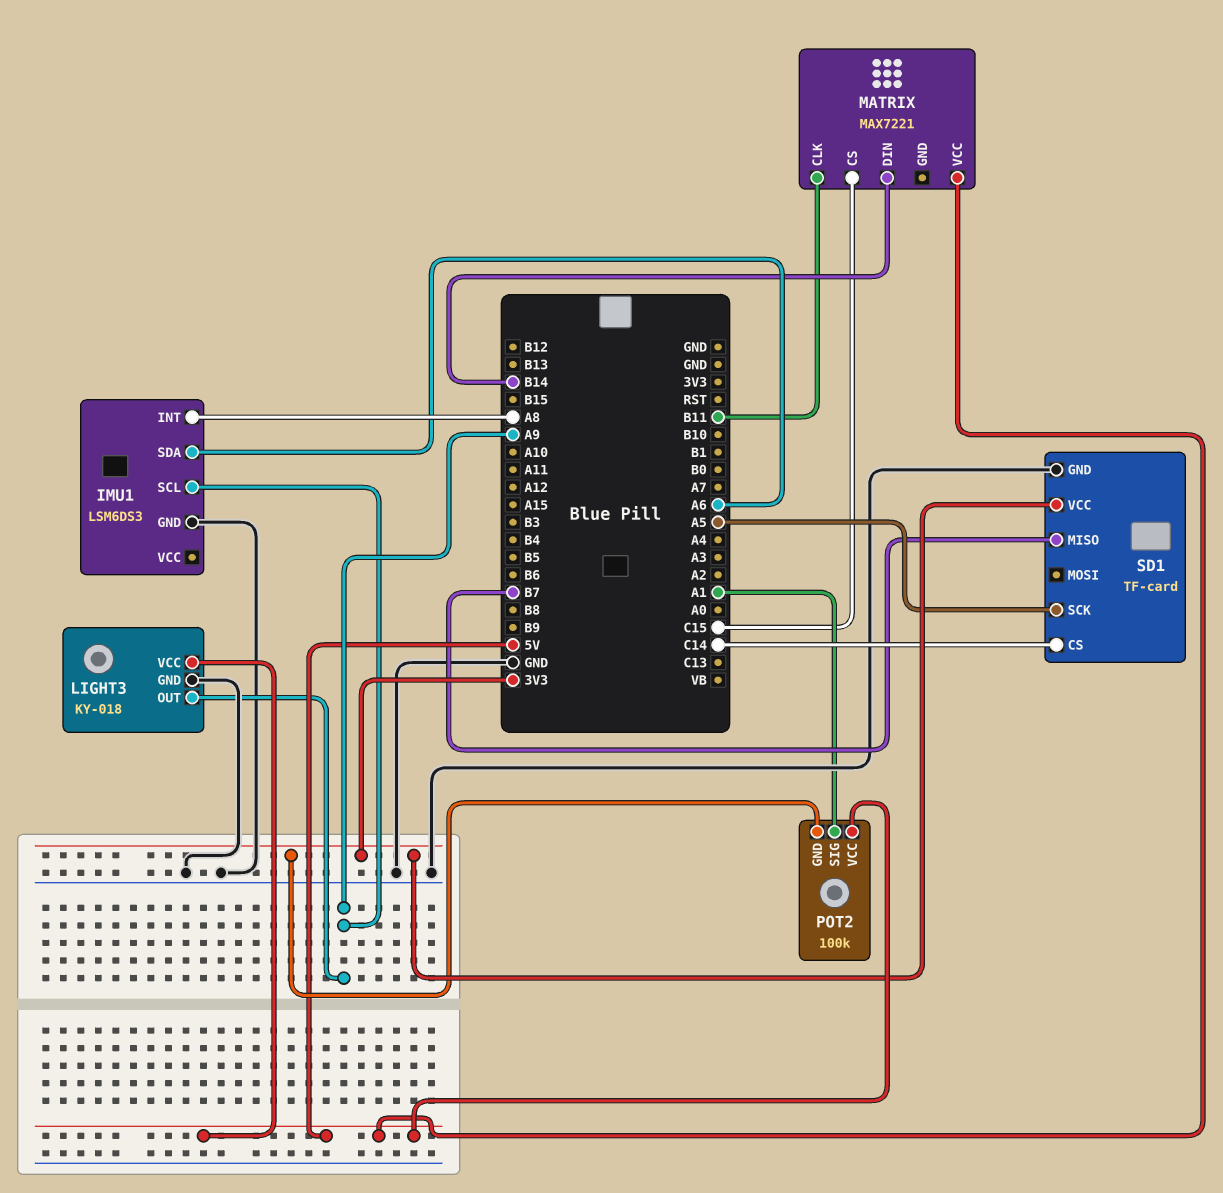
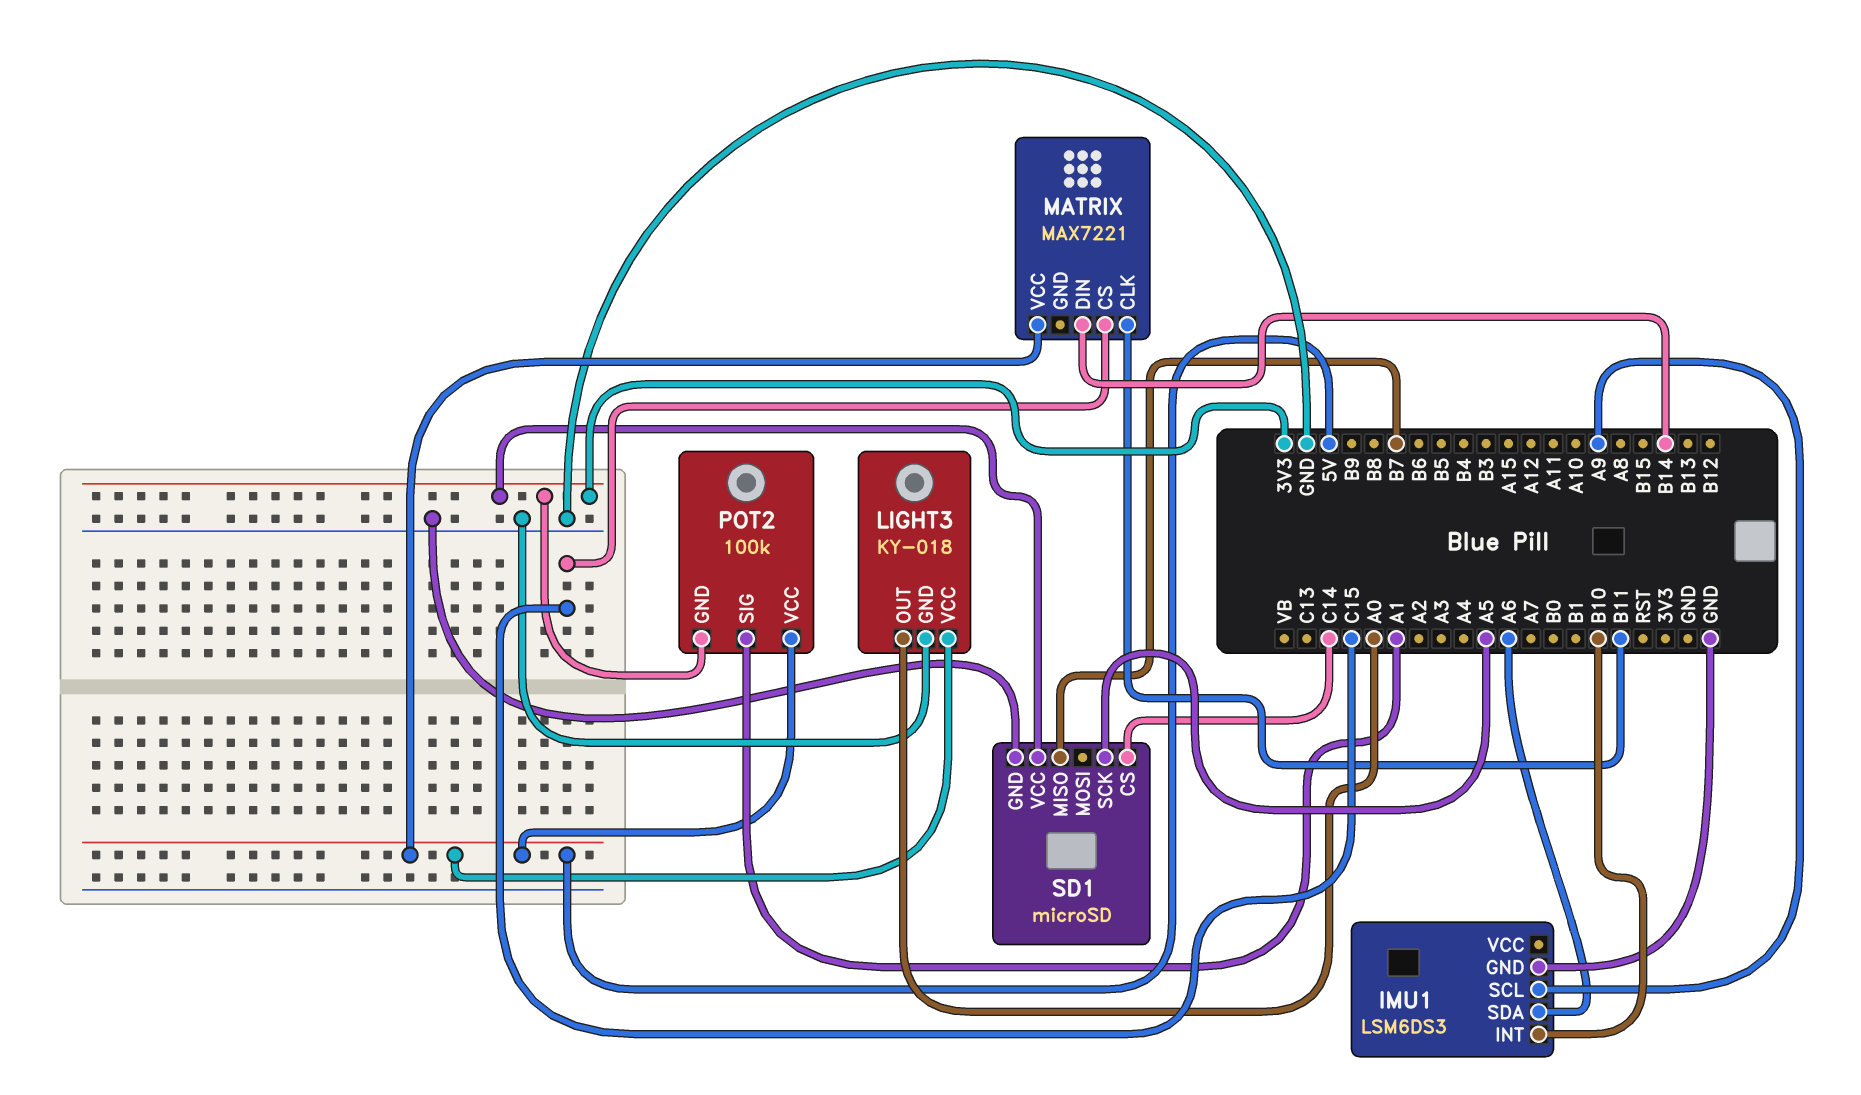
IMU1 pin INT: A8 -> B10
LIGHT3 pin OUT: A9 -> A0
SD1: TF-card -> microSD

